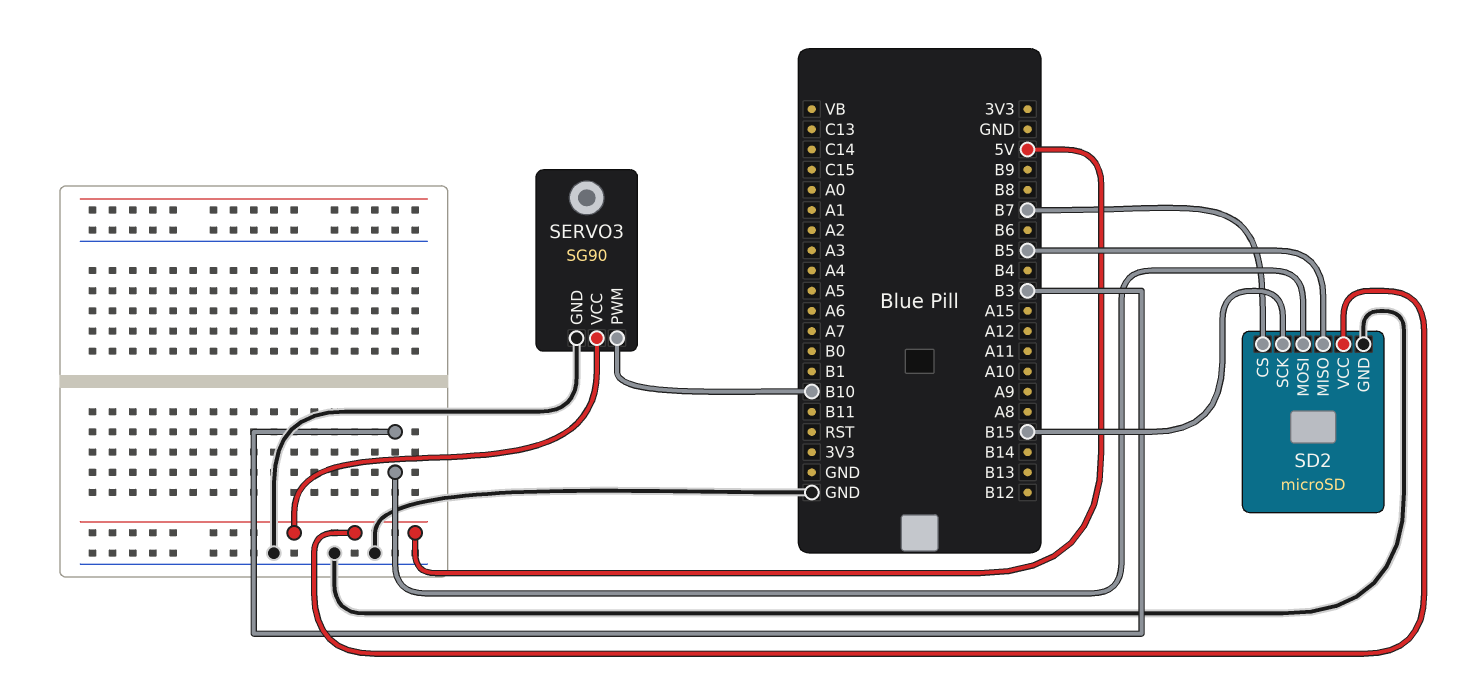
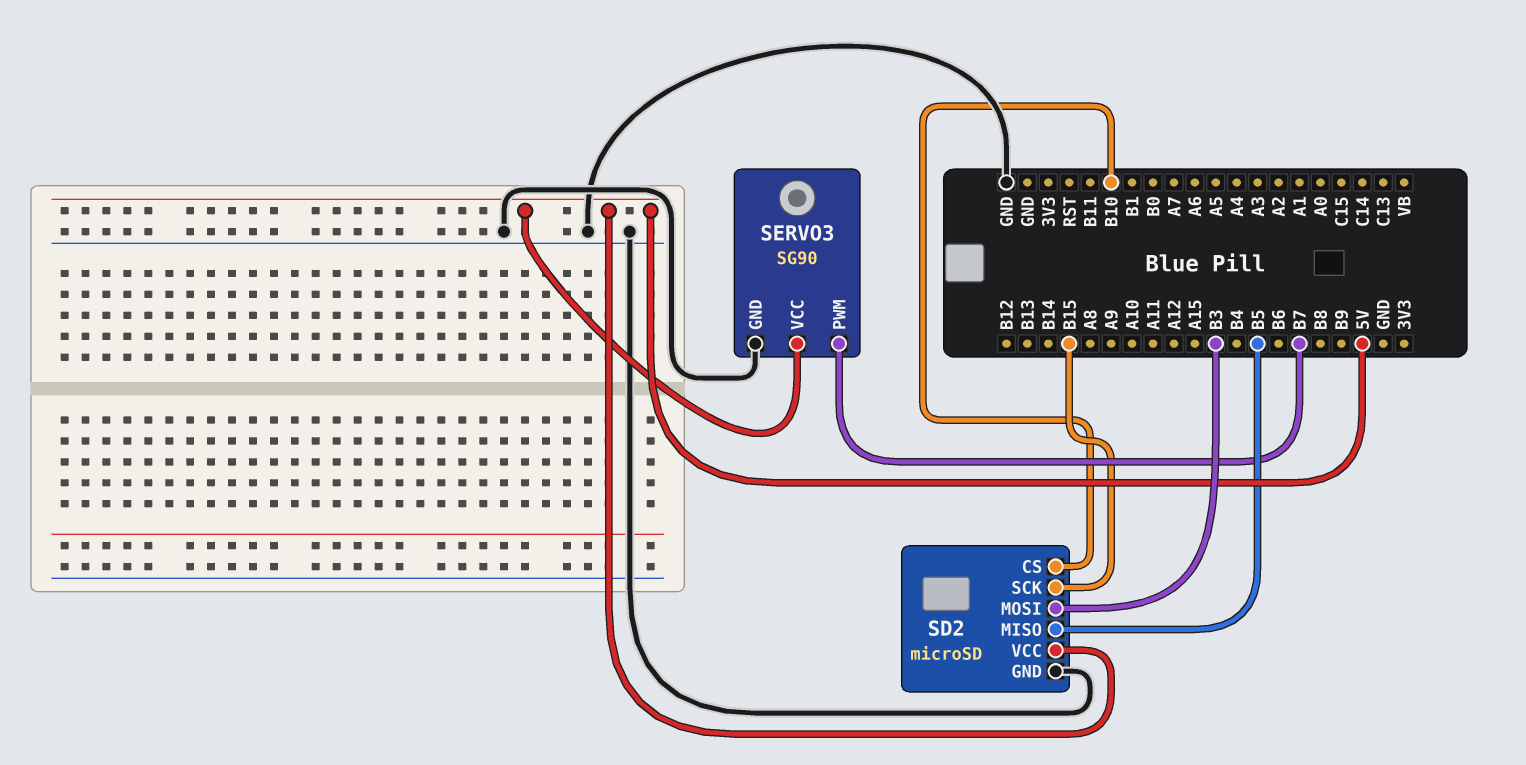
SD2 pin CS: B7 -> B10
SERVO3 pin PWM: B10 -> B7

